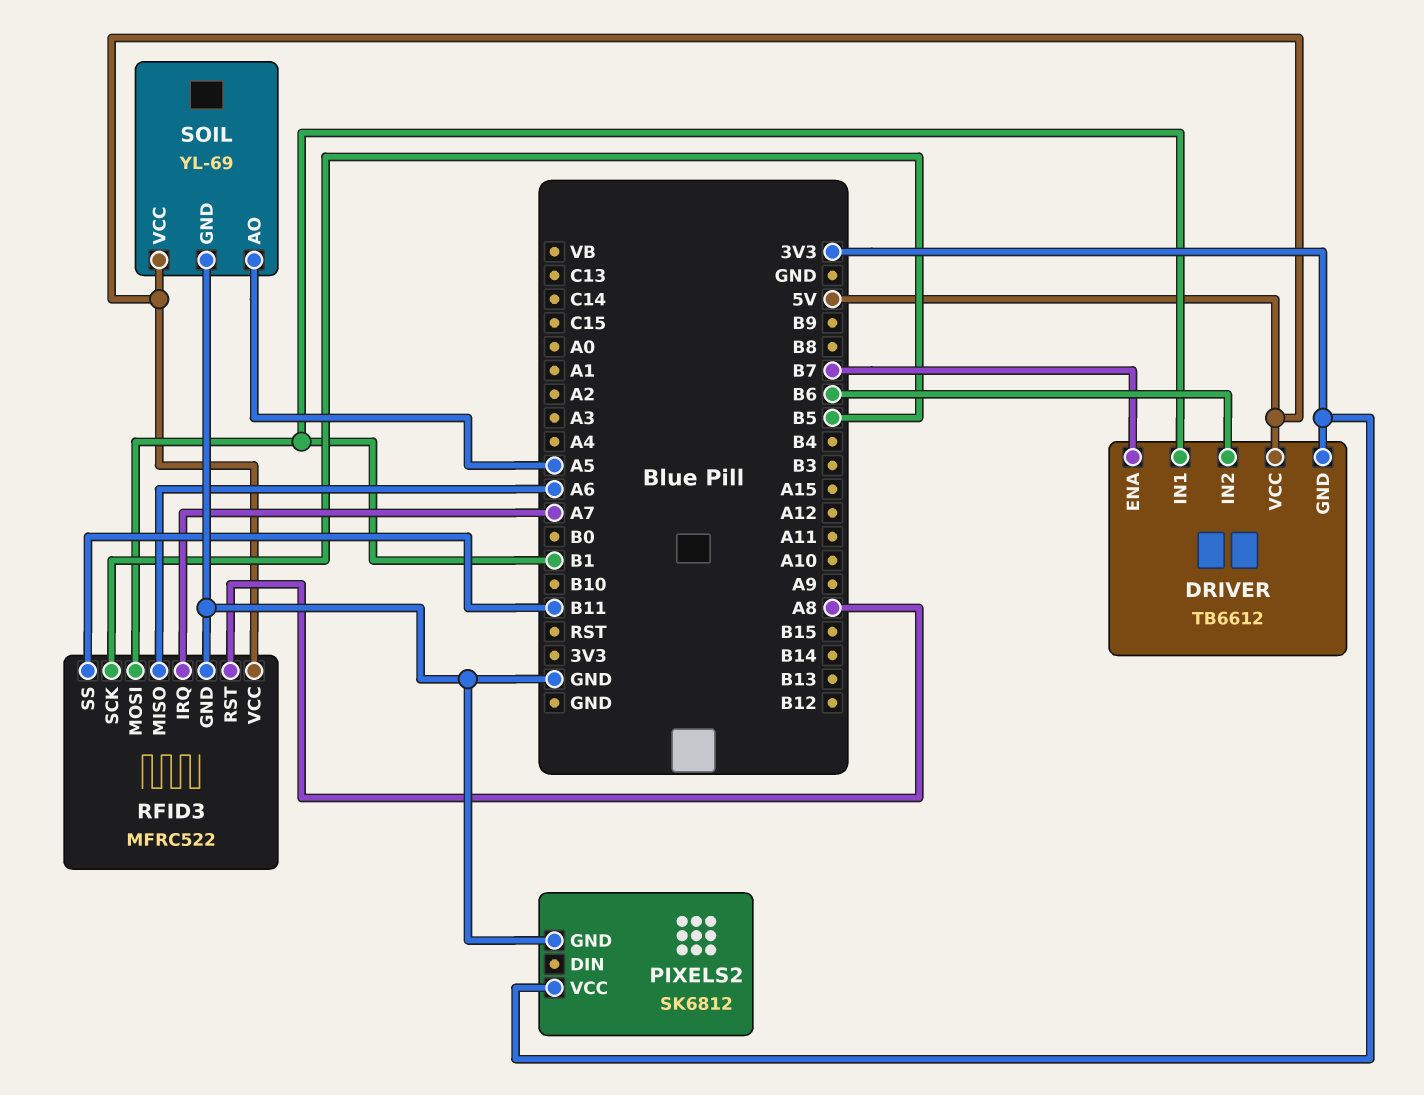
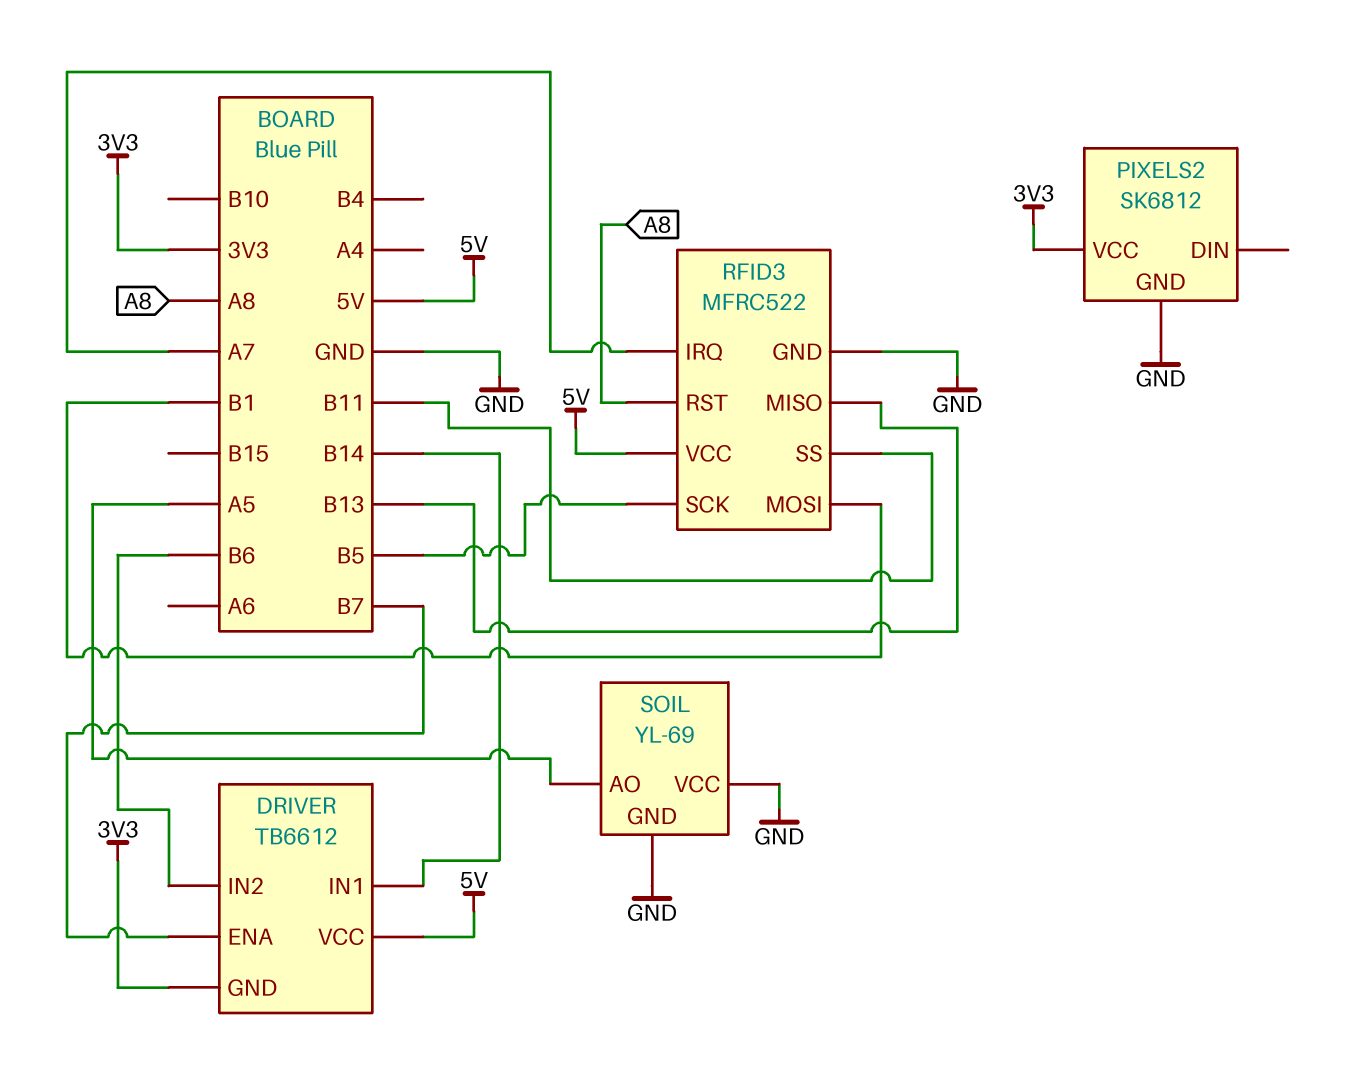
DRIVER pin IN1: B1 -> B14
RFID3 pin MISO: A6 -> B13
SOIL pin VCC: 5V -> GND

